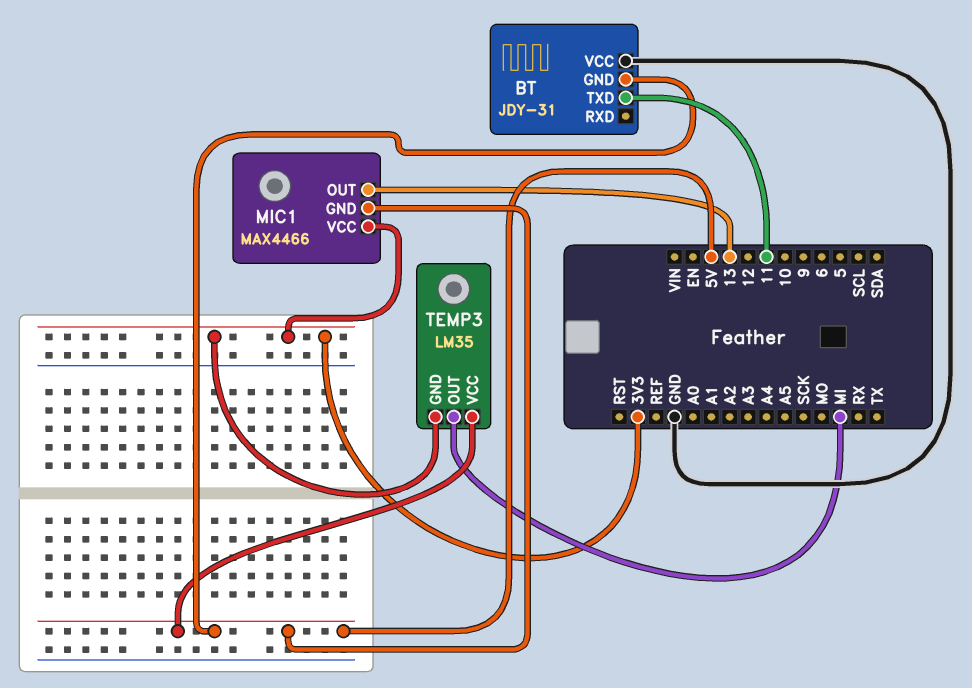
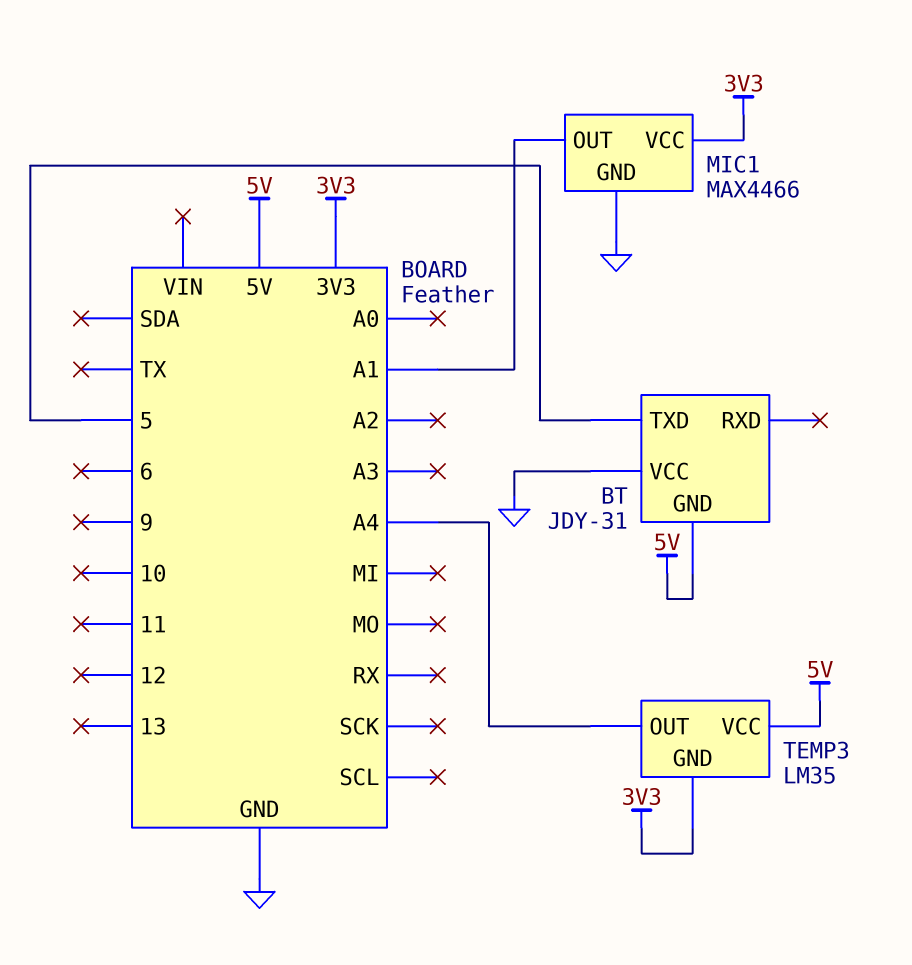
BT pin TXD: 11 -> 5
MIC1 pin GND: 5V -> GND
MIC1 pin OUT: 13 -> A1
TEMP3 pin OUT: MI -> A4

